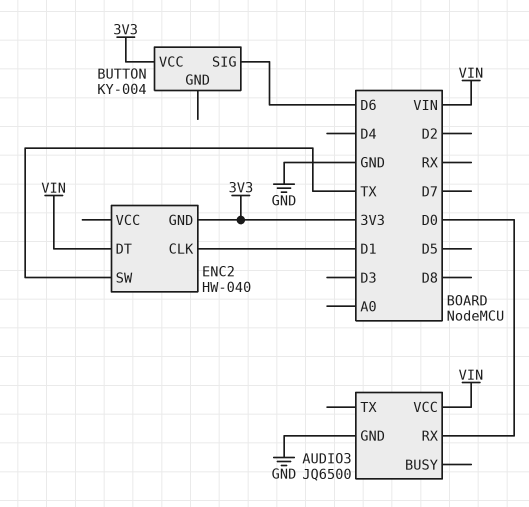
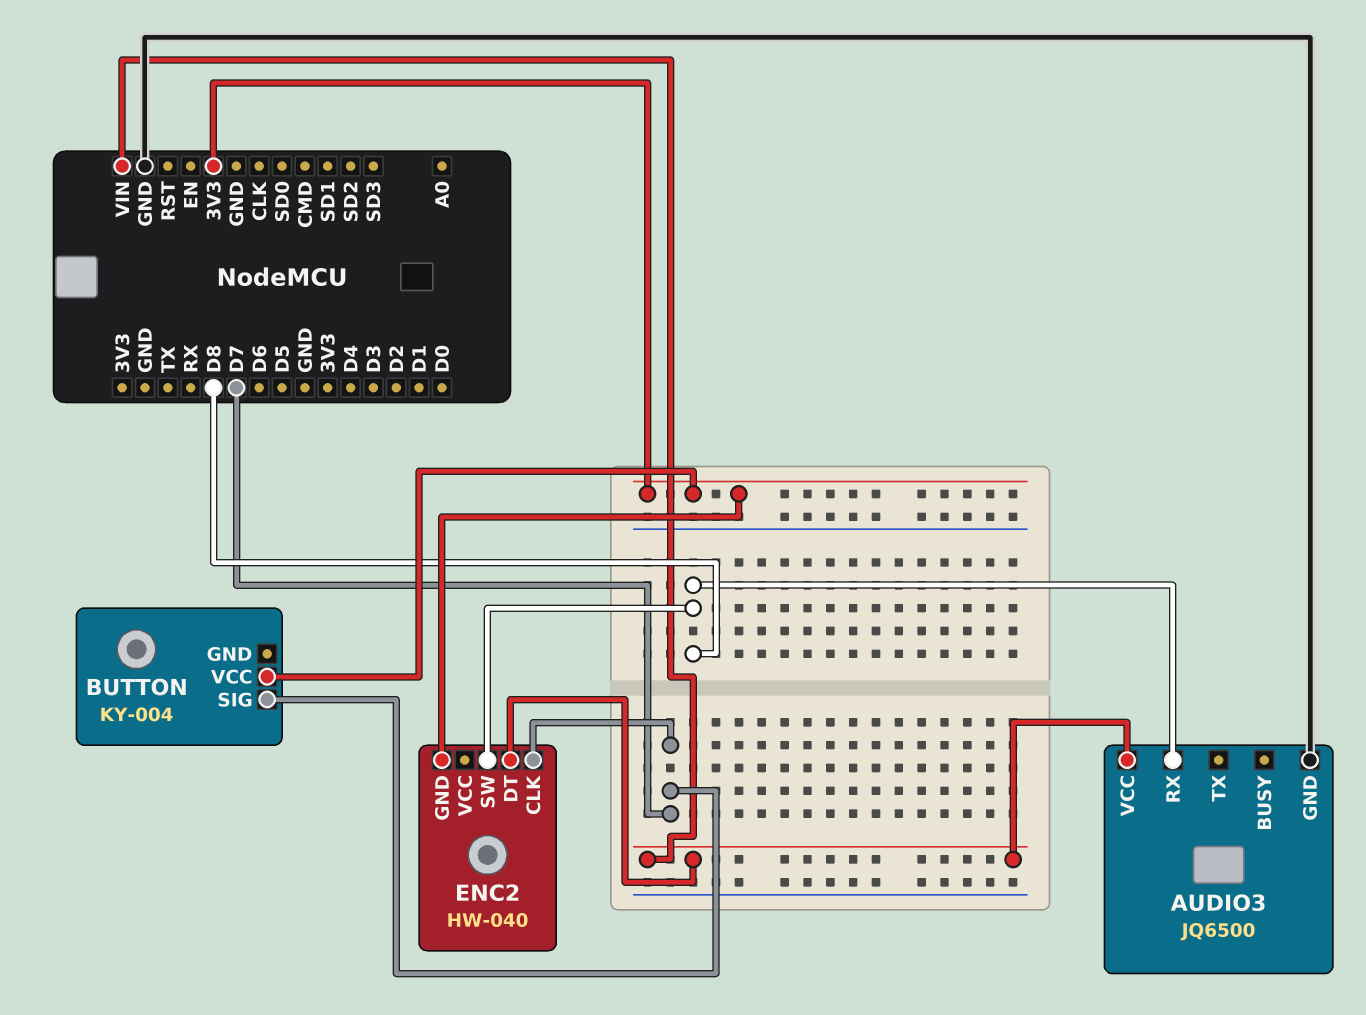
AUDIO3 pin RX: D0 -> D8
BUTTON pin SIG: D6 -> D7
ENC2 pin CLK: D1 -> D7
ENC2 pin SW: TX -> D8

